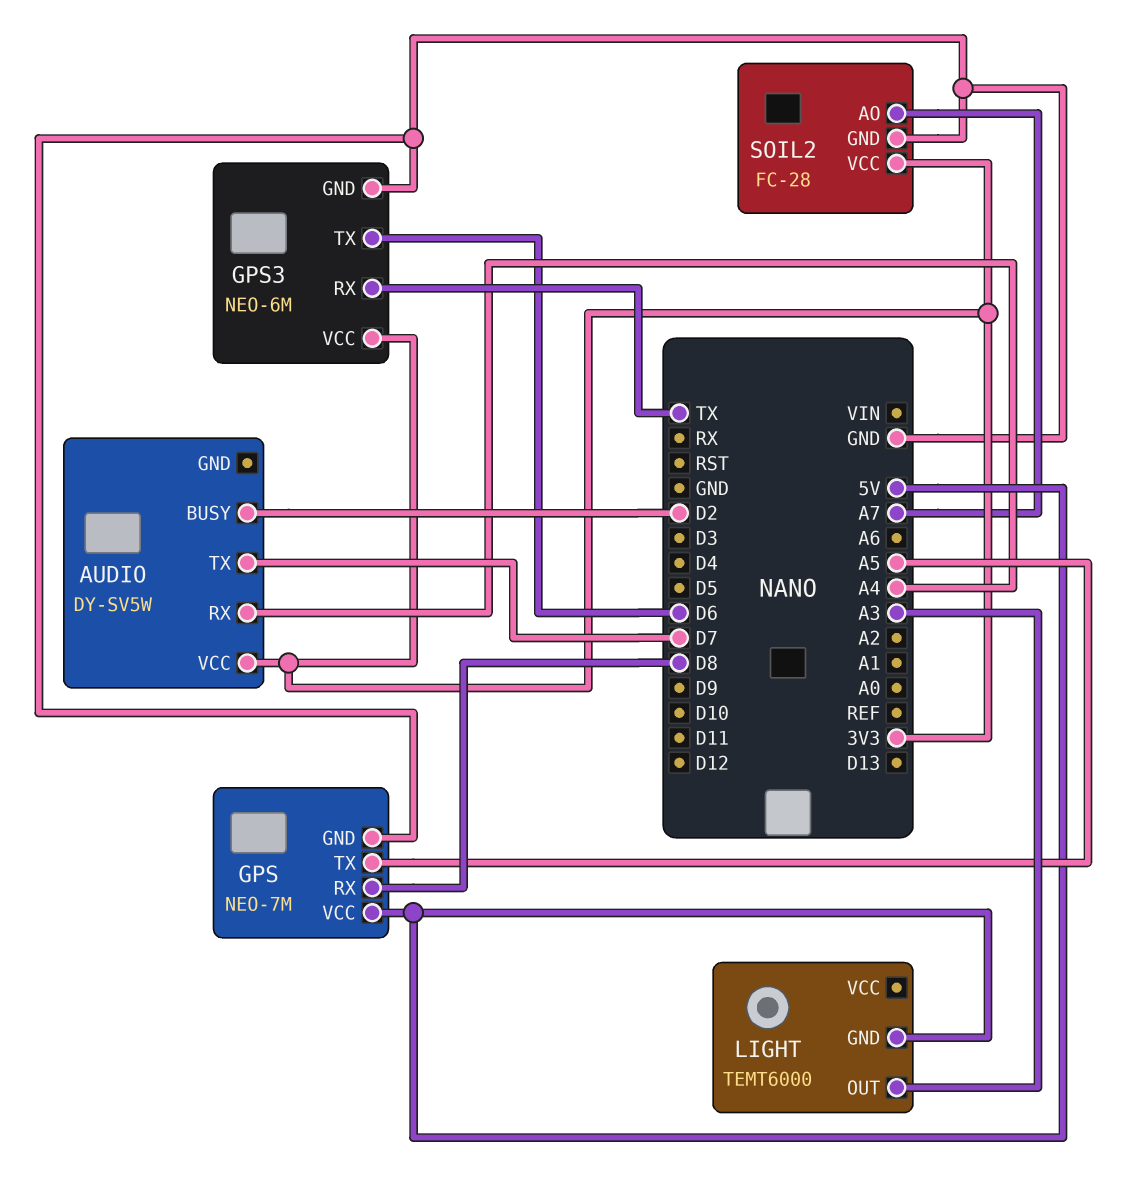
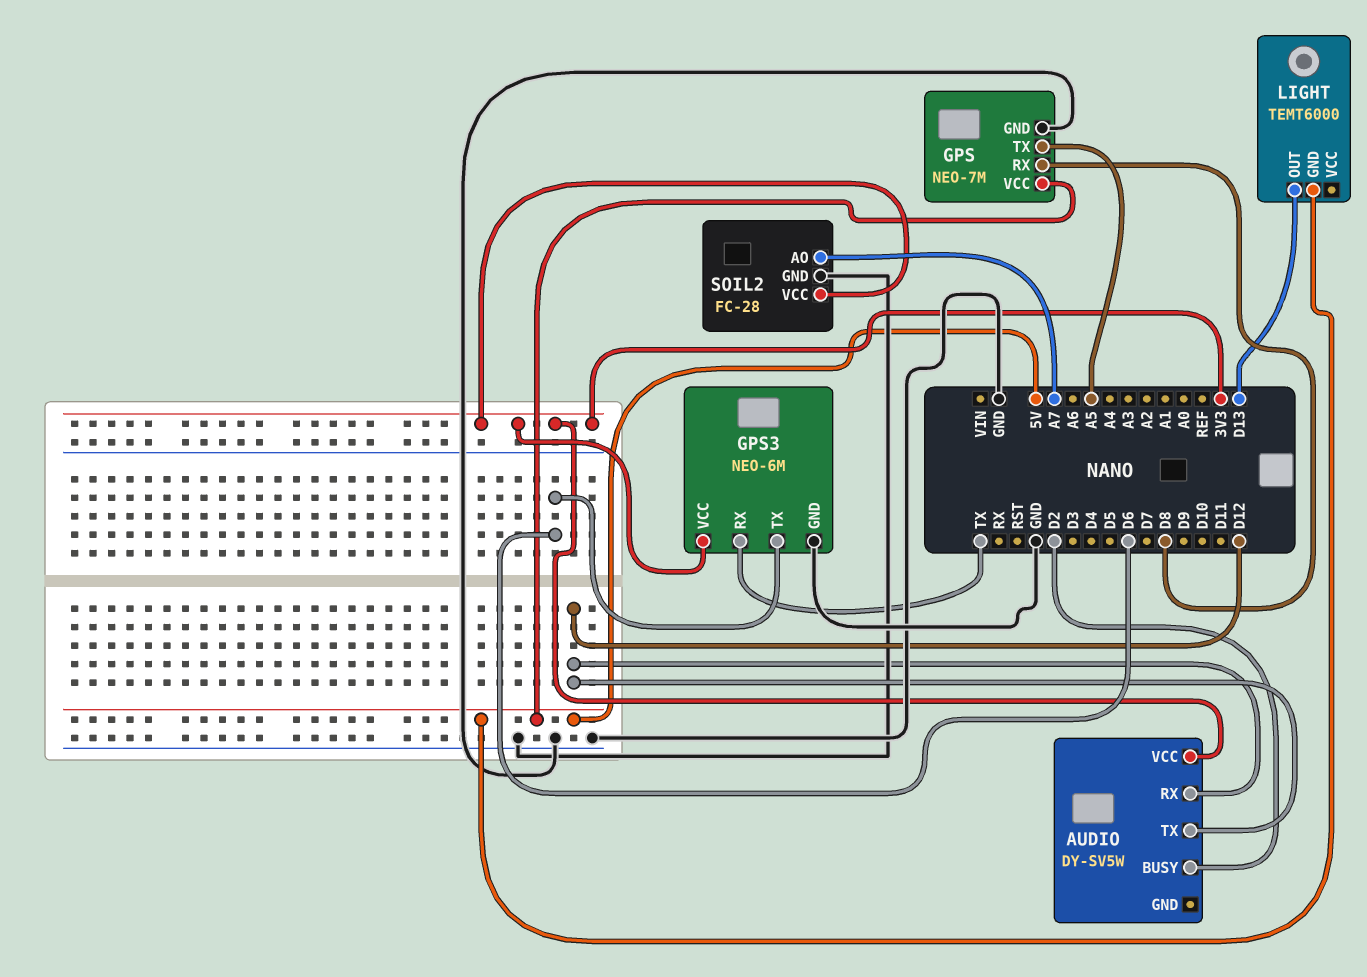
AUDIO pin RX: A4 -> D12
AUDIO pin TX: D7 -> D12
LIGHT pin OUT: A3 -> D13

